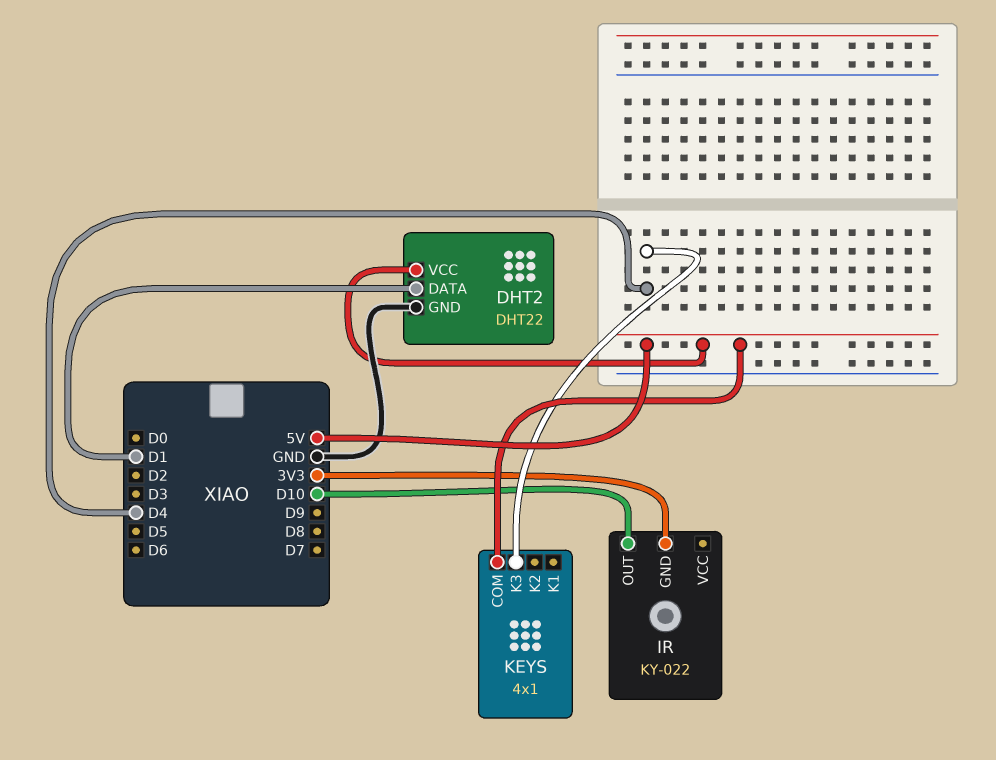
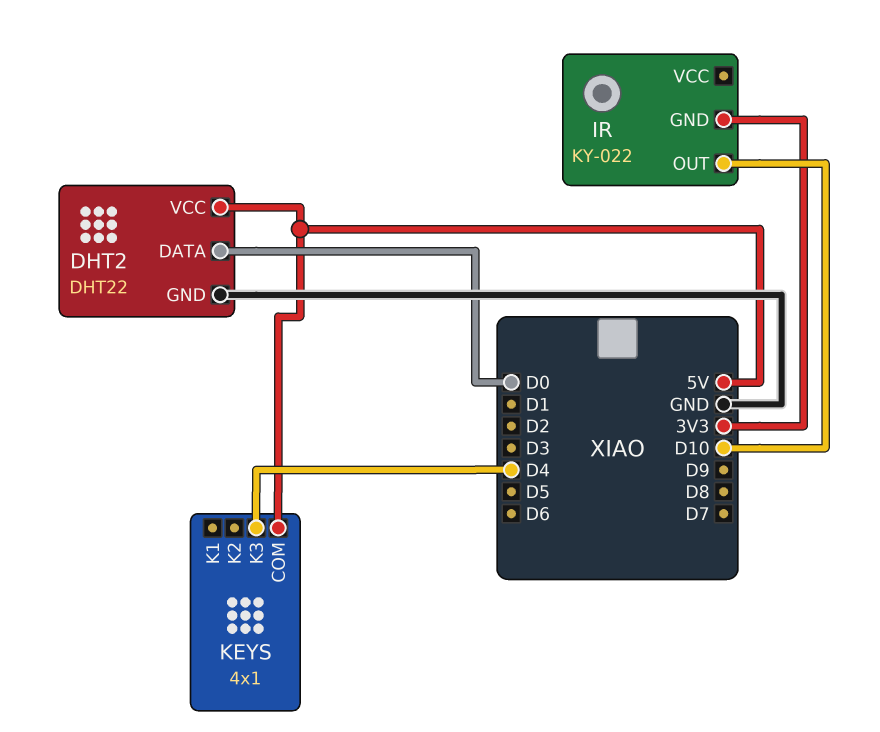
DHT2 pin DATA: D1 -> D0

